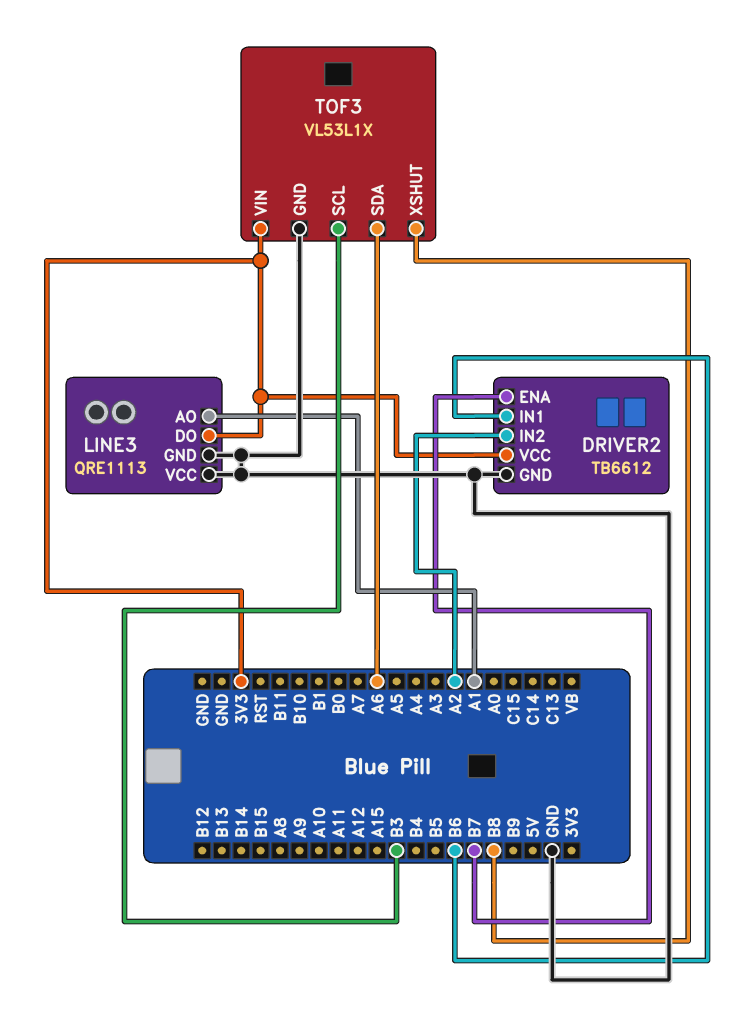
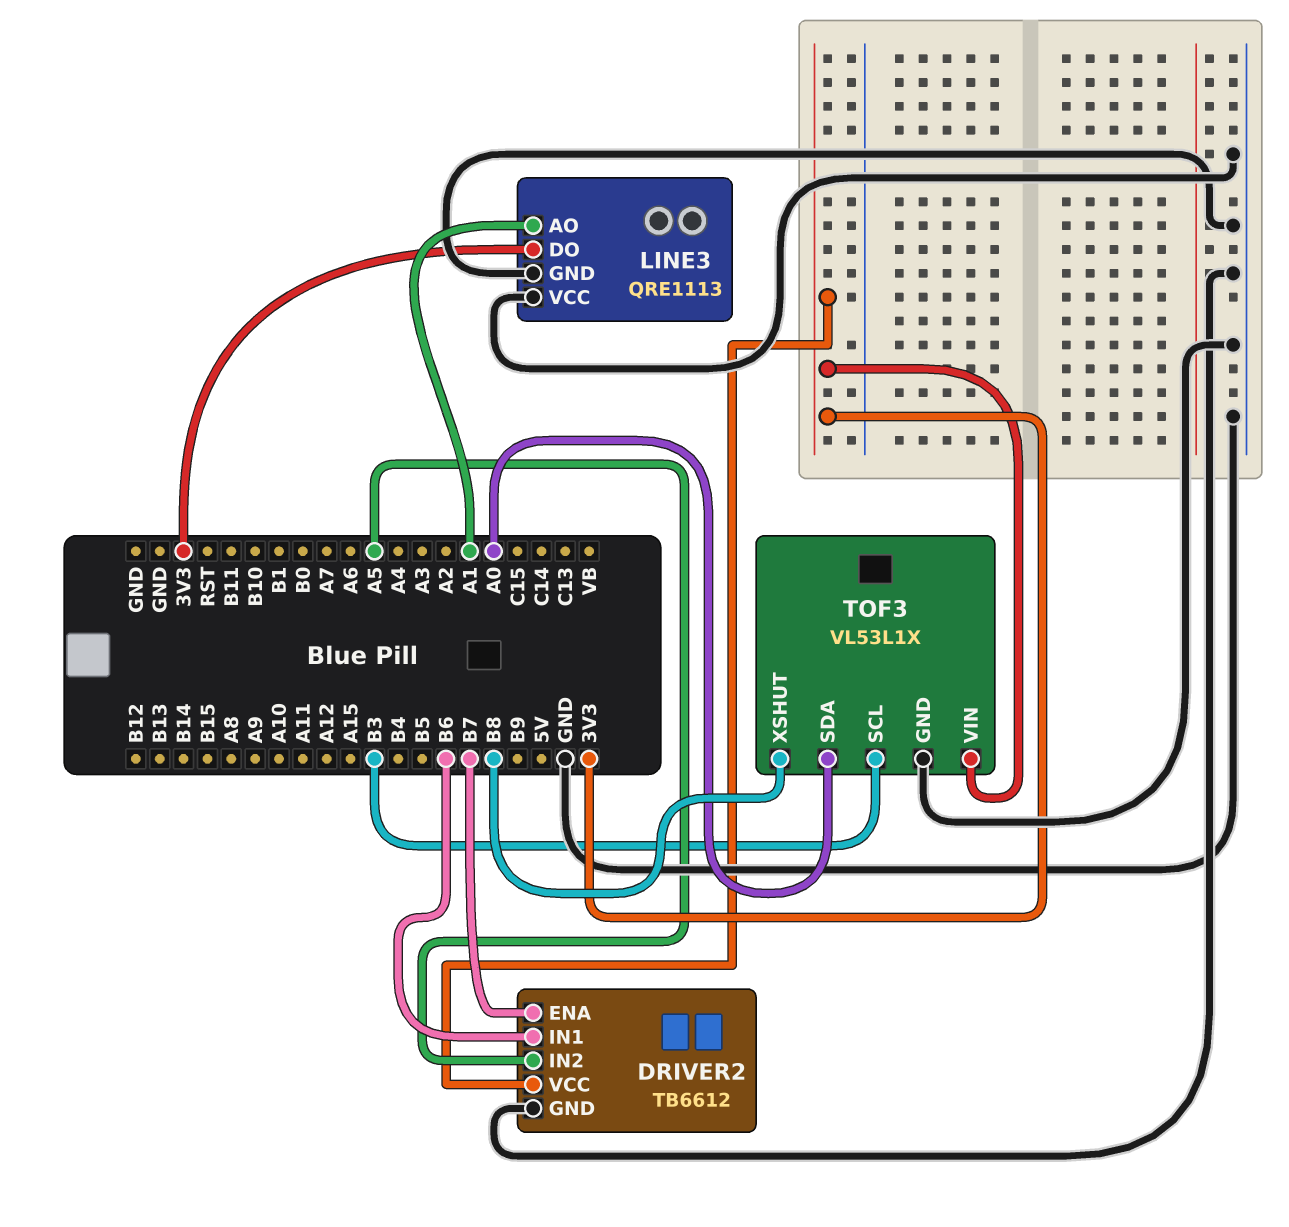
DRIVER2 pin IN2: A2 -> A5
TOF3 pin SDA: A6 -> A0

